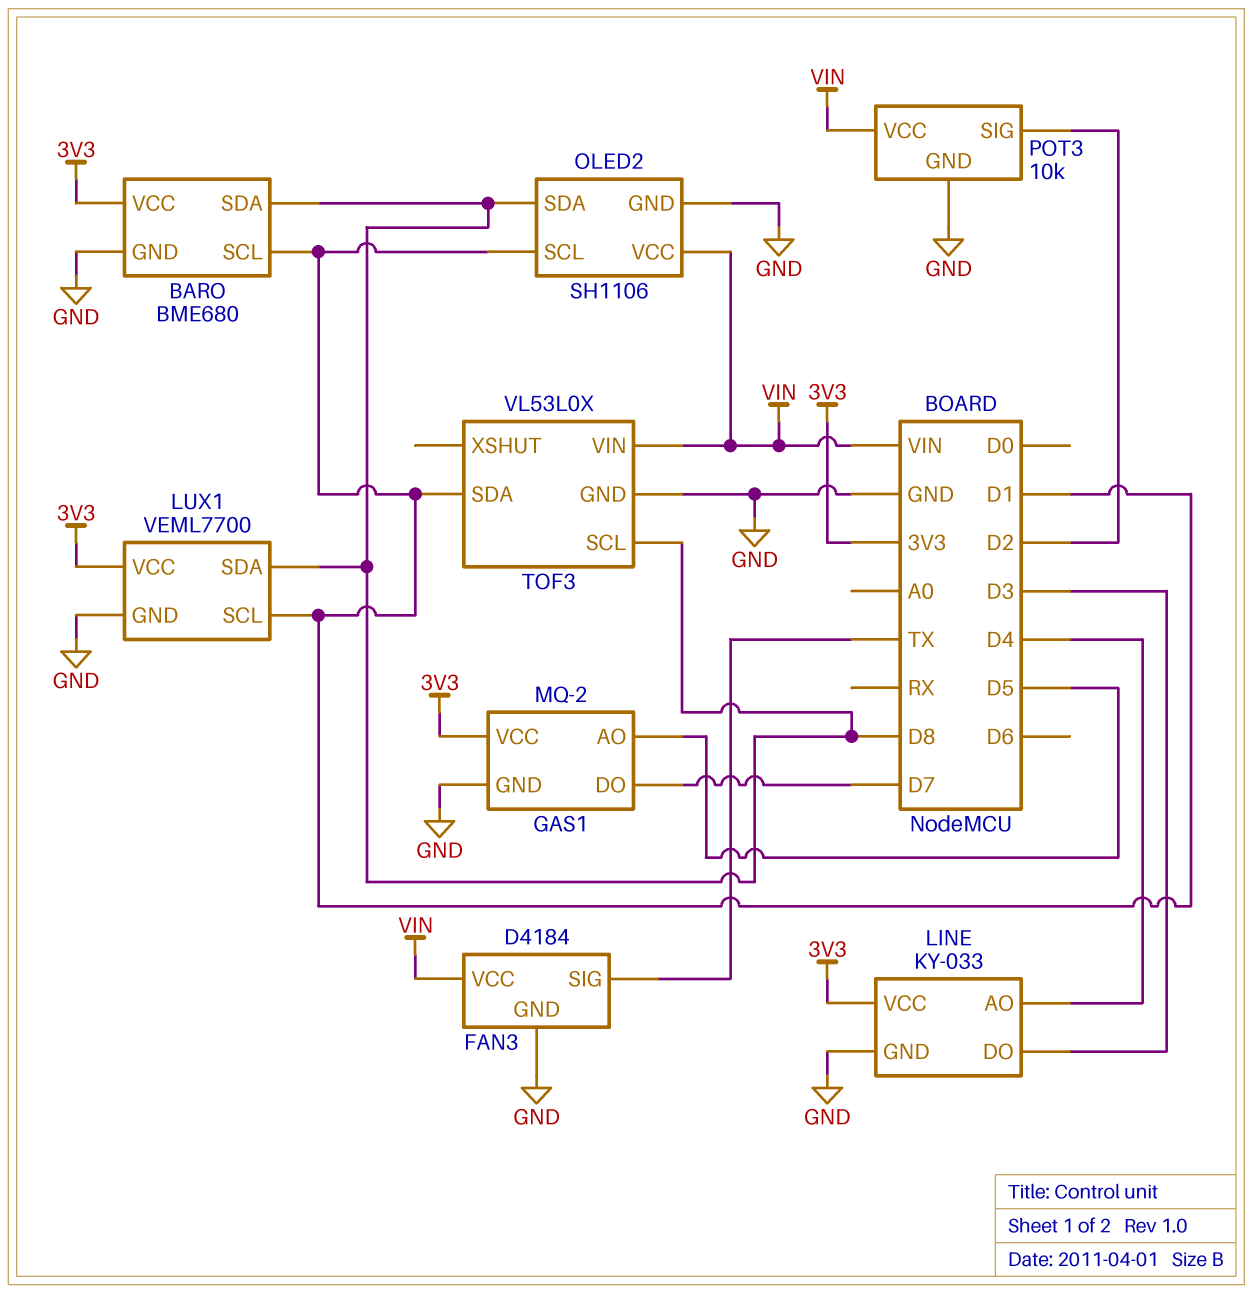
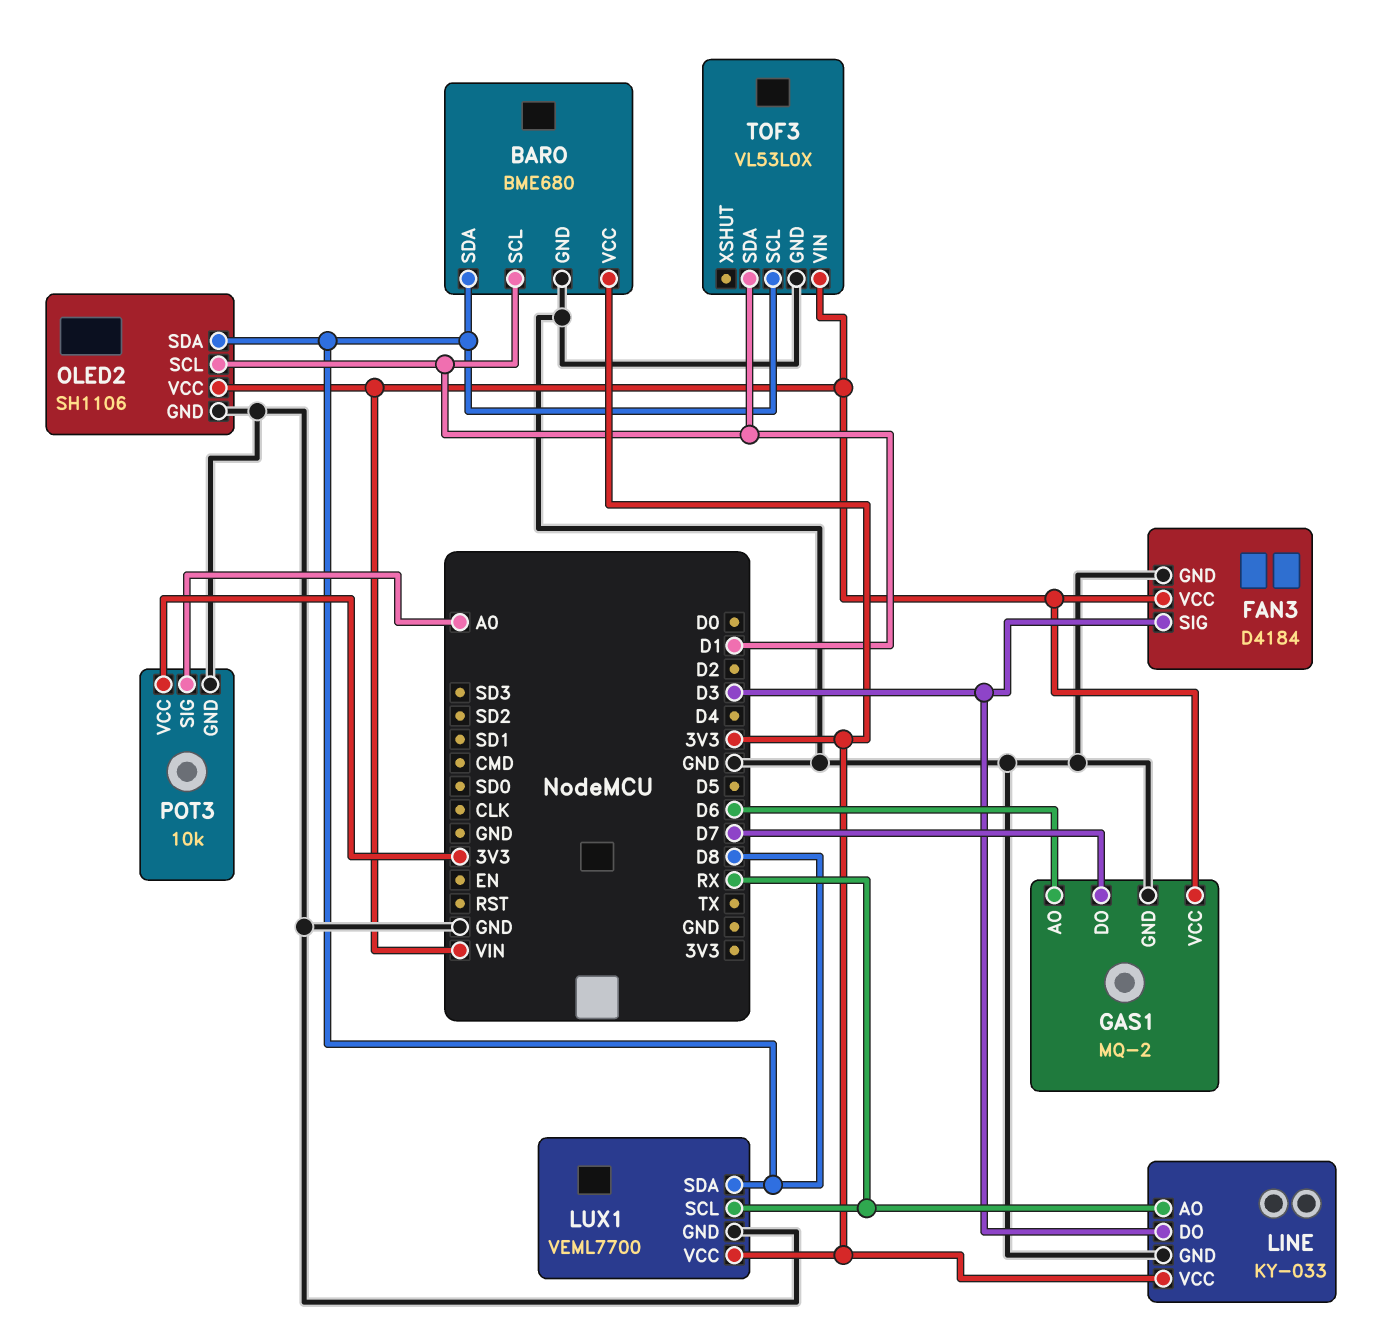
FAN3 pin SIG: TX -> D3
GAS1 pin AO: D5 -> D6
GAS1 pin VCC: 3V3 -> VIN
LINE pin AO: D4 -> RX
LUX1 pin SCL: D1 -> RX
POT3 pin SIG: D2 -> A0
POT3 pin VCC: VIN -> 3V3

